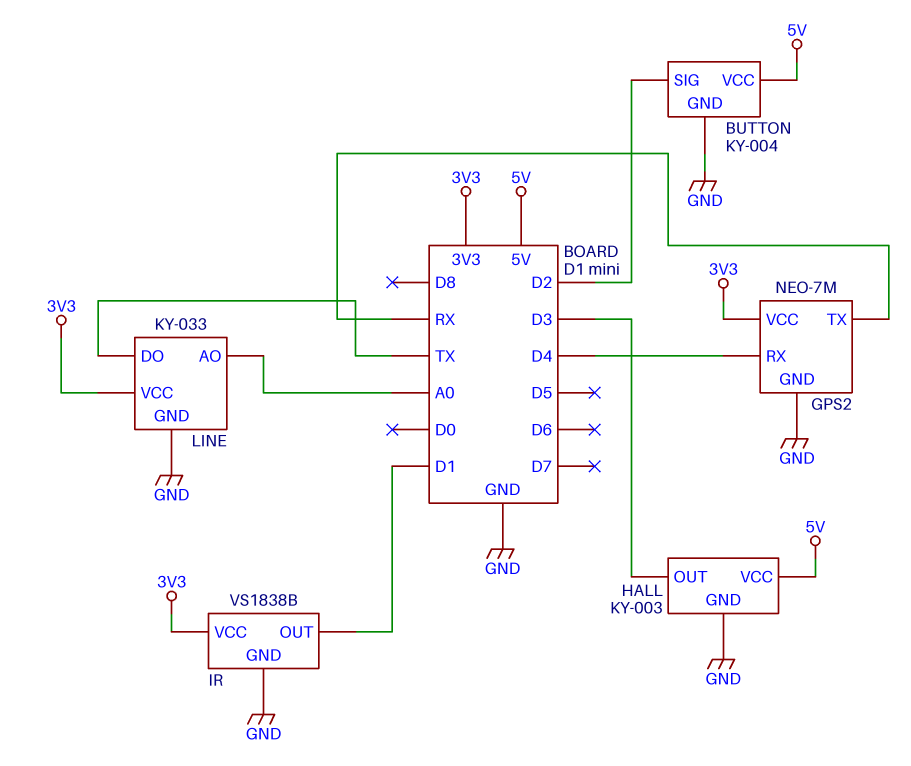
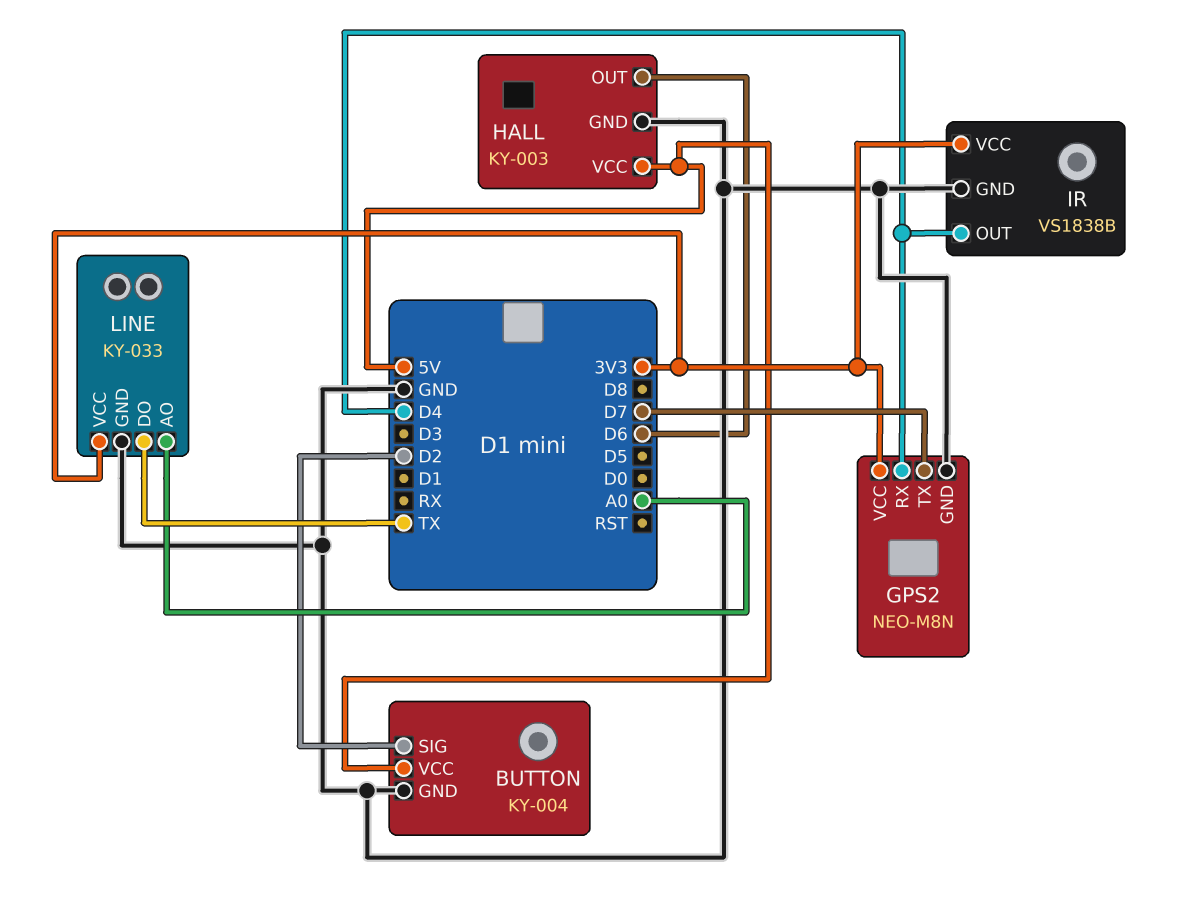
GPS2: NEO-7M -> NEO-M8N
GPS2 pin TX: RX -> D7
HALL pin OUT: D3 -> D6
IR pin OUT: D1 -> D4

